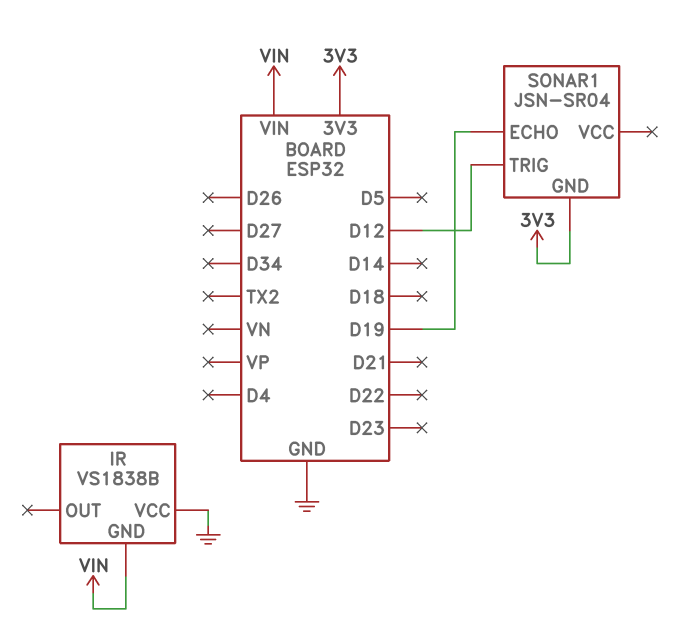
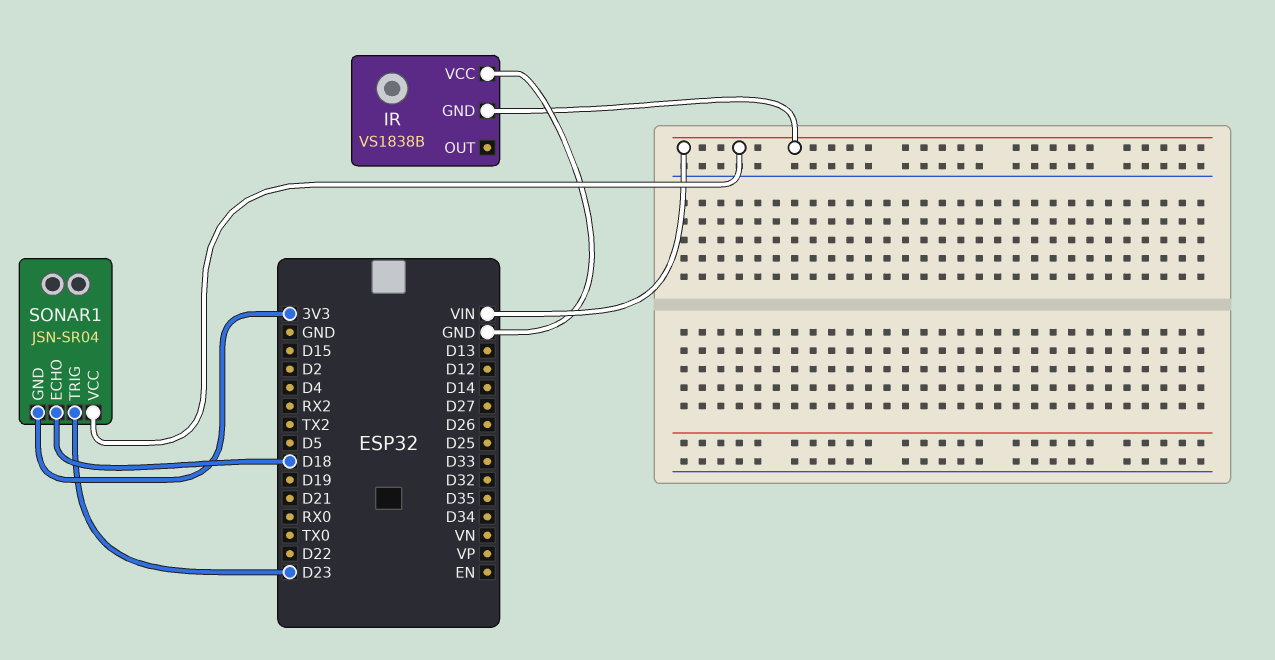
SONAR1 pin ECHO: D19 -> D18
SONAR1 pin TRIG: D12 -> D23
SONAR1 pin VCC: none -> VIN

